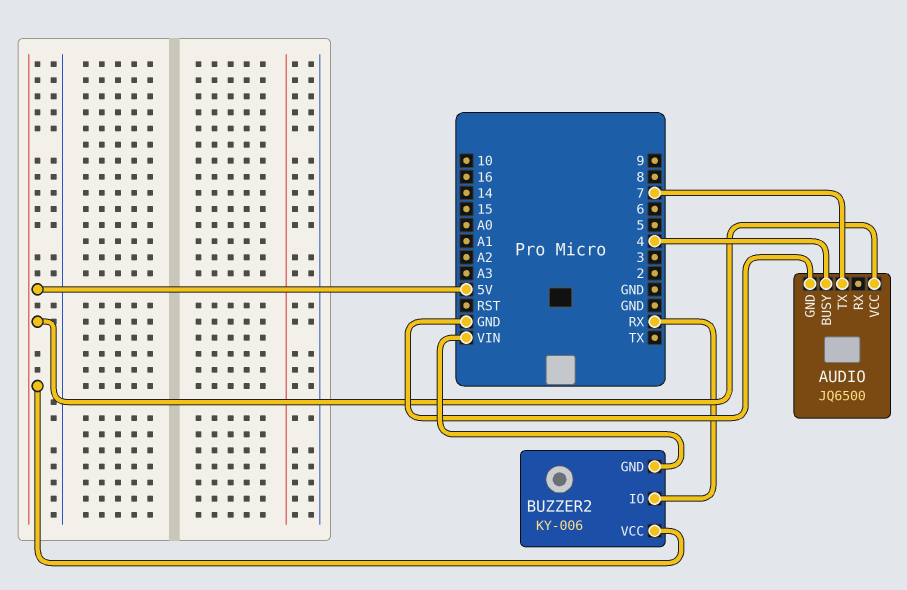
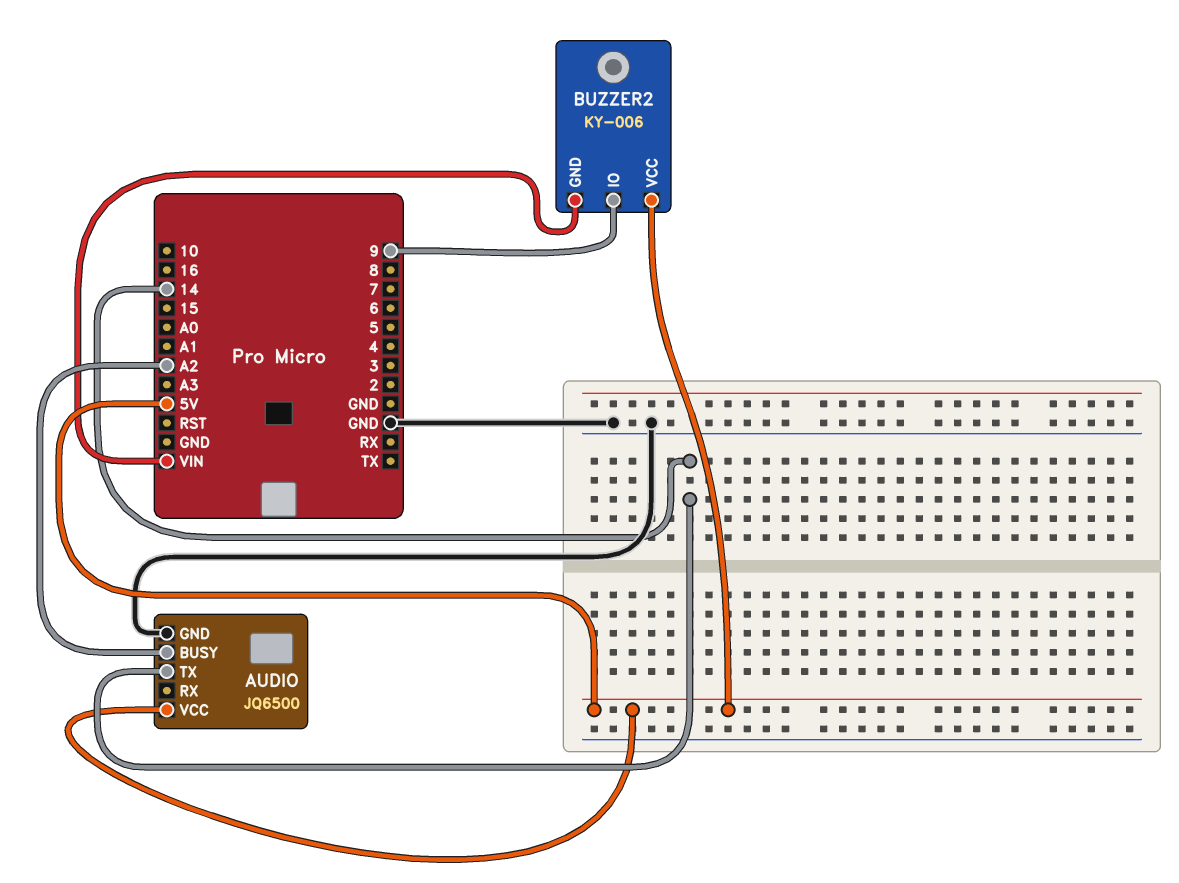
AUDIO pin BUSY: 4 -> A2
AUDIO pin TX: 7 -> 14
BUZZER2 pin IO: RX -> 9

